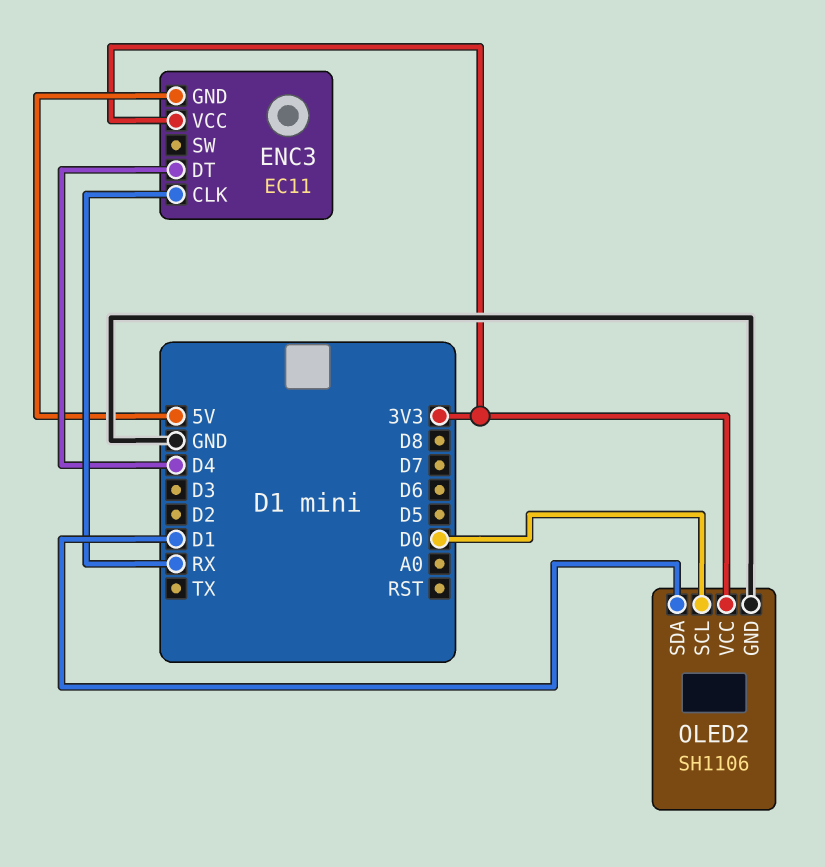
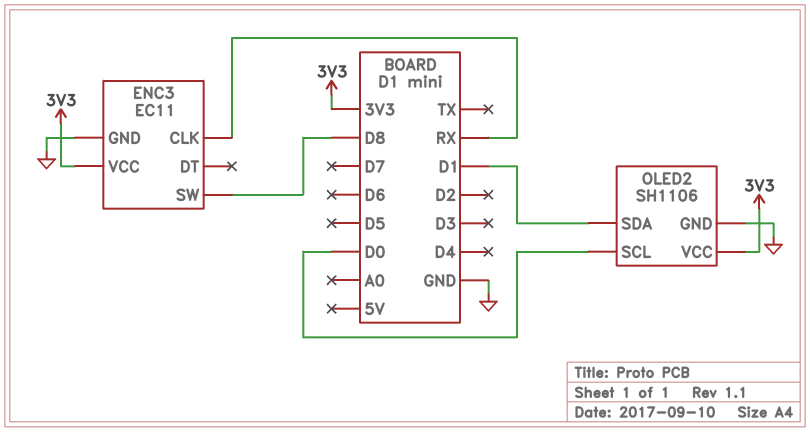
ENC3 pin DT: D4 -> none
ENC3 pin GND: 5V -> GND
ENC3 pin SW: none -> D8

